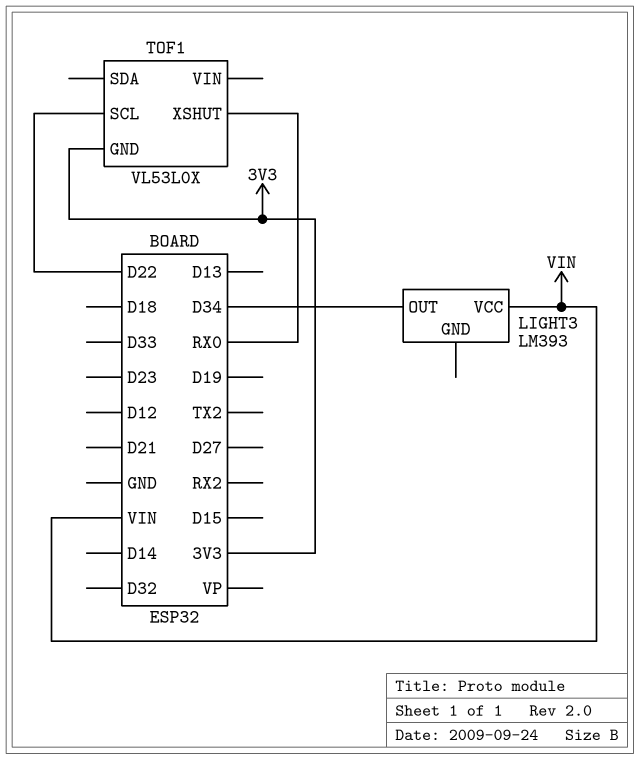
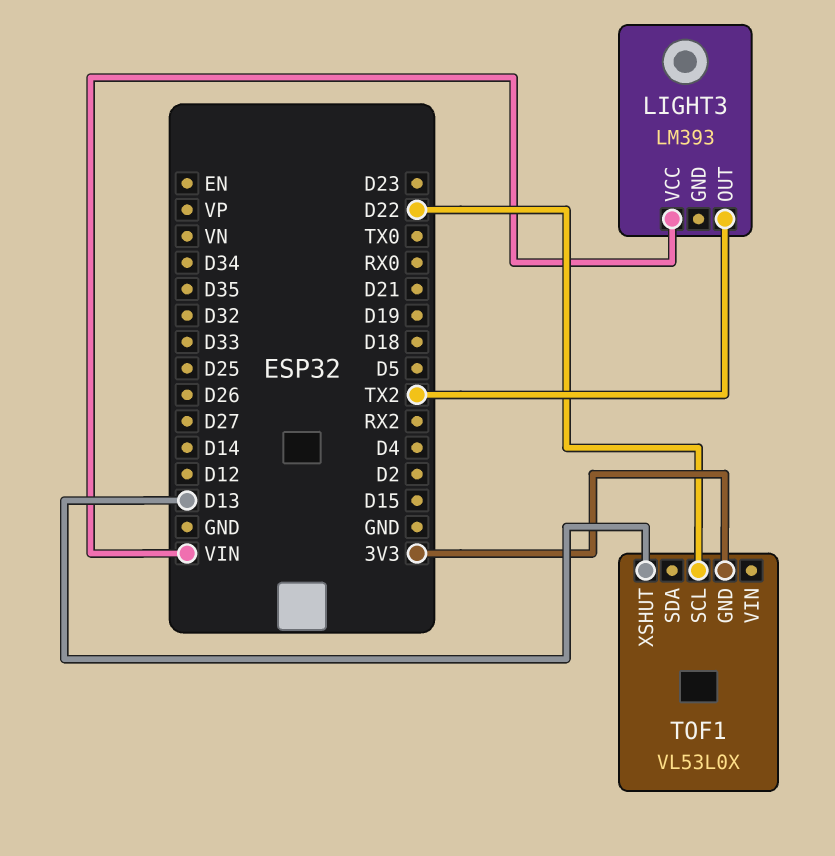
LIGHT3 pin OUT: D34 -> TX2
TOF1 pin XSHUT: RX0 -> D13

